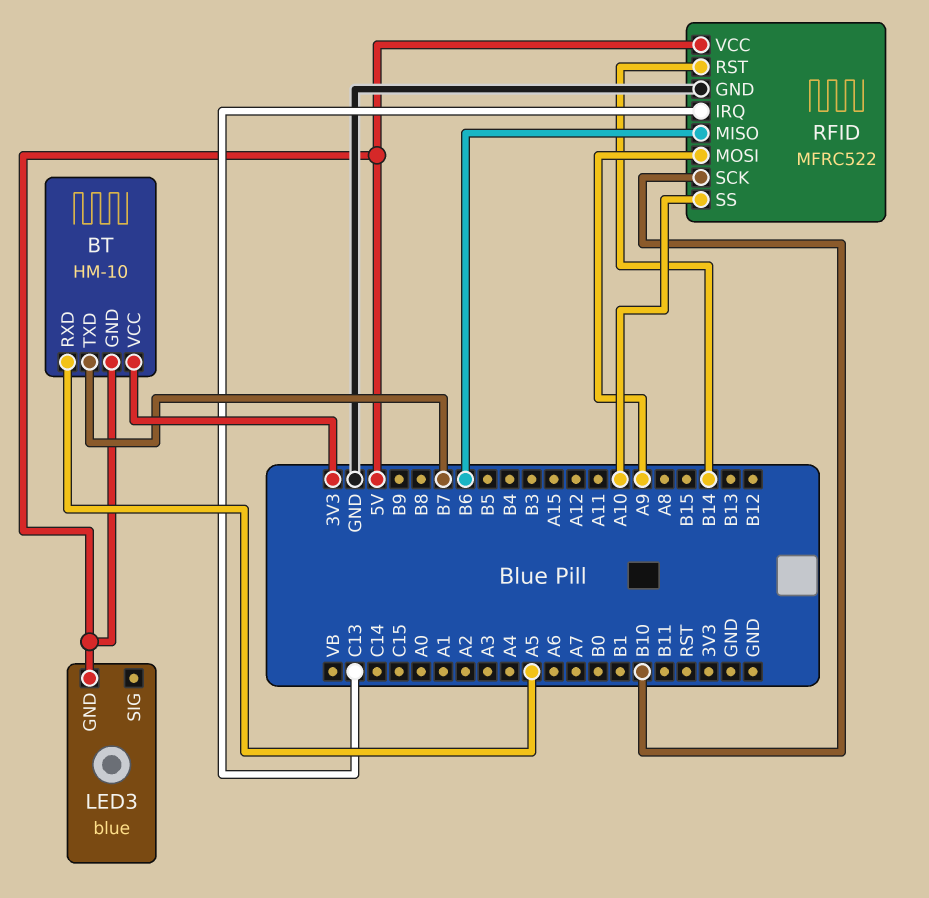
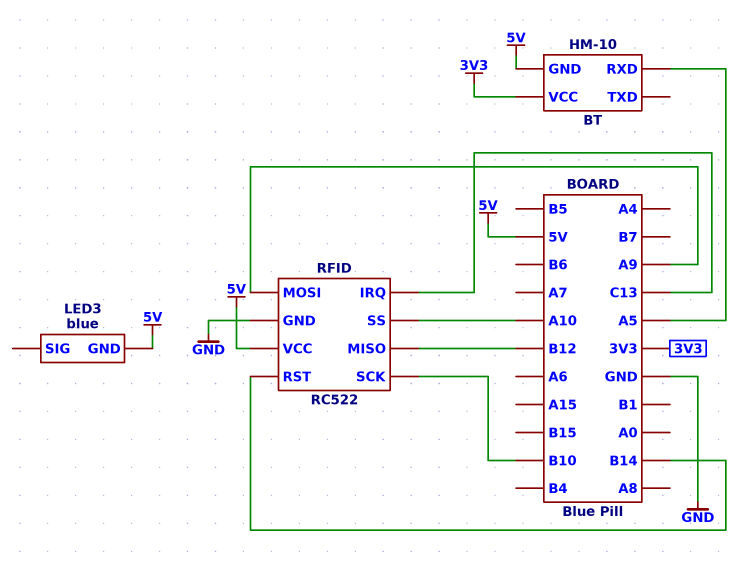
BT pin TXD: B7 -> none
RFID: MFRC522 -> RC522
RFID pin MISO: B6 -> B12

